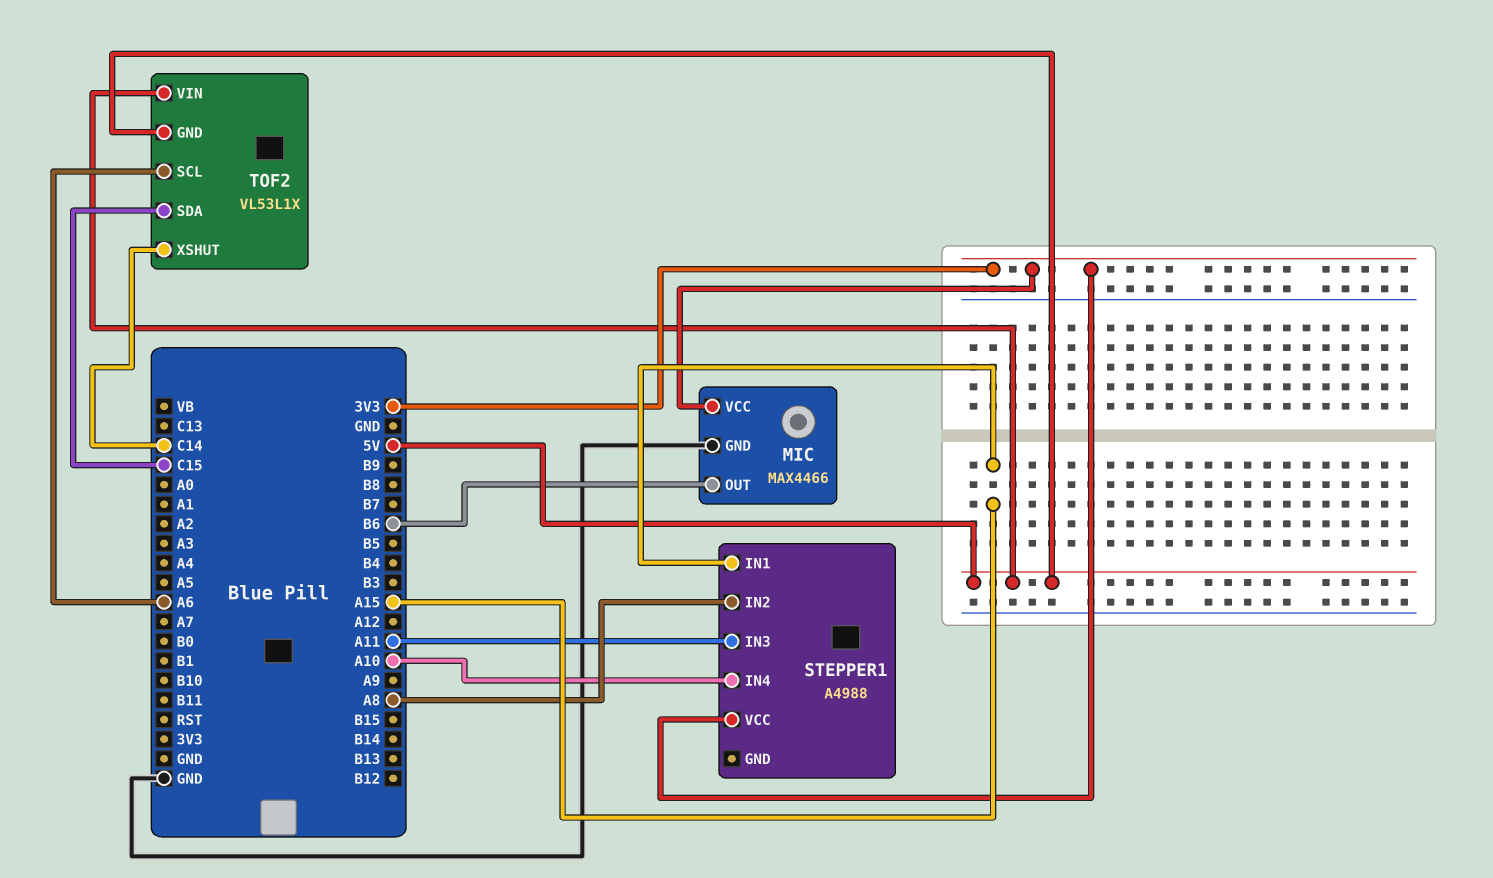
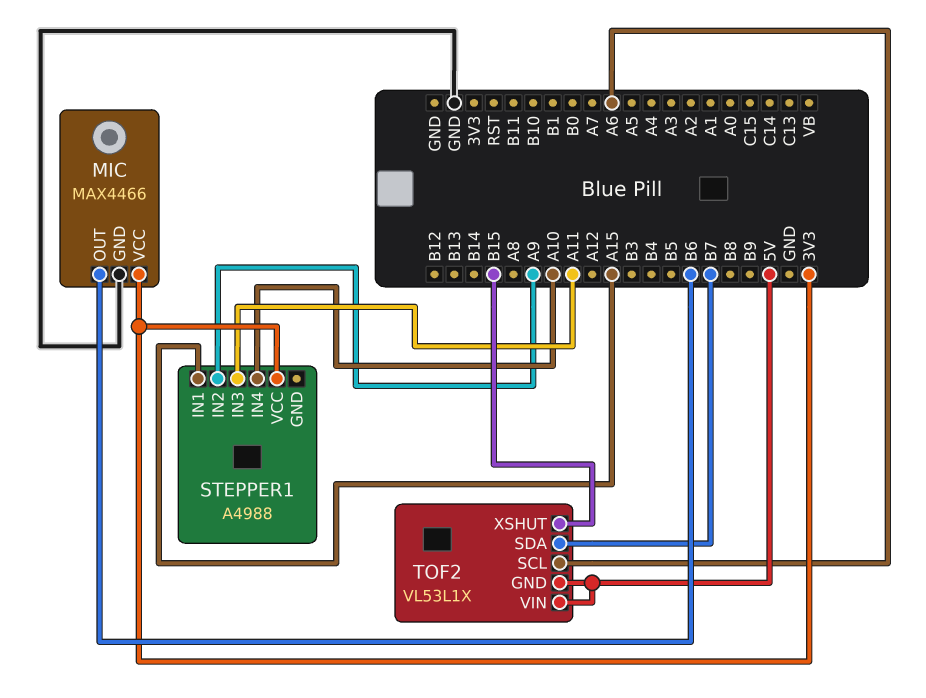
STEPPER1 pin IN2: A8 -> A9
TOF2 pin SDA: C15 -> B7
TOF2 pin XSHUT: C14 -> B15

